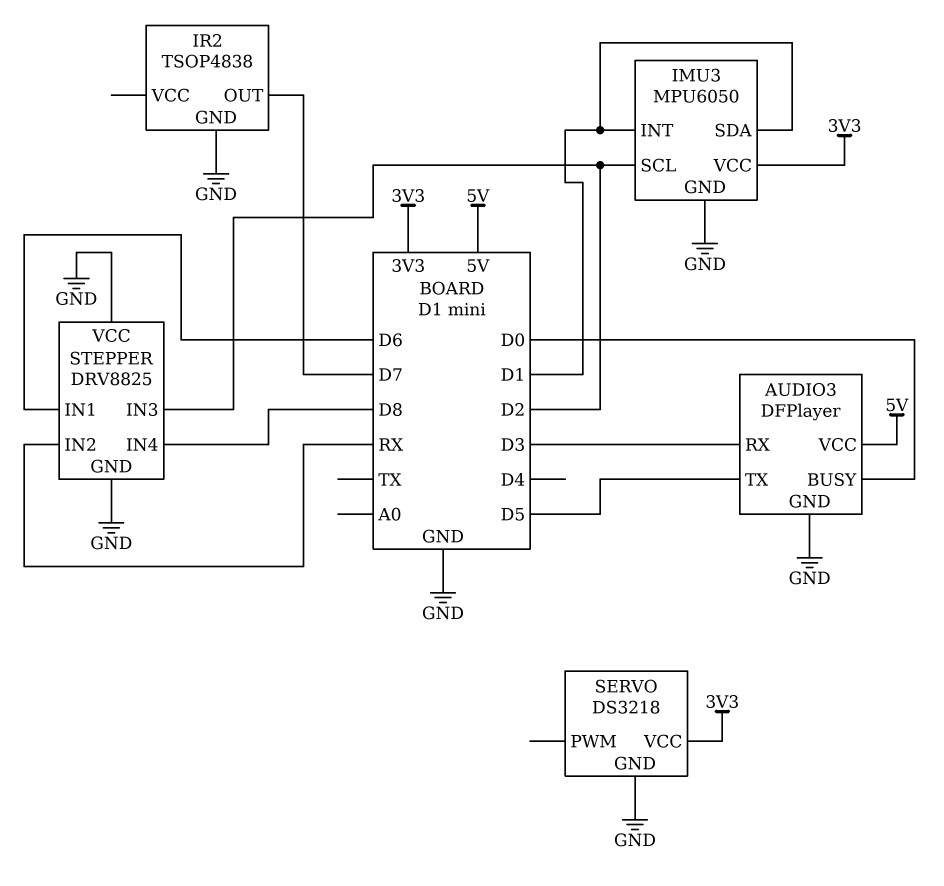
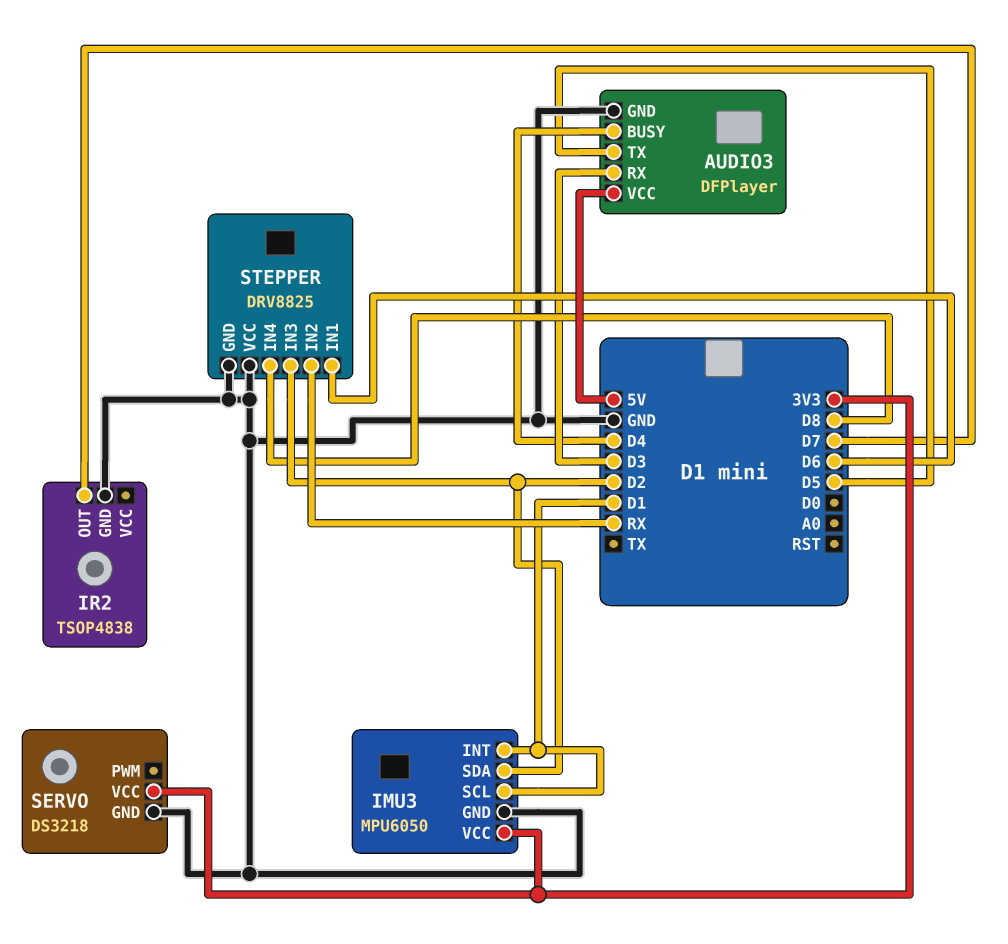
AUDIO3 pin BUSY: D0 -> D4
IMU3 pin SCL: D2 -> D1
IMU3 pin SDA: D1 -> D2

